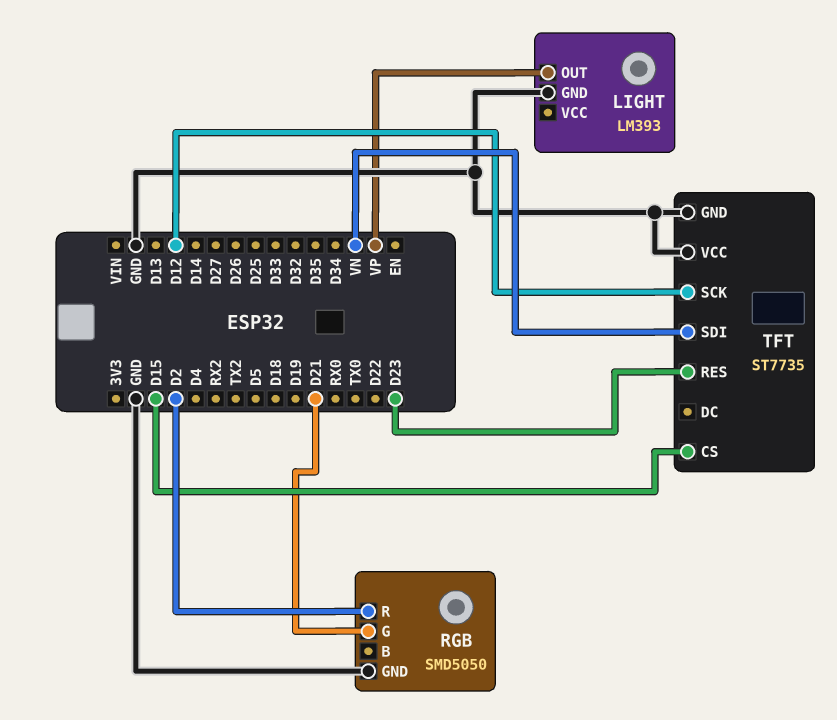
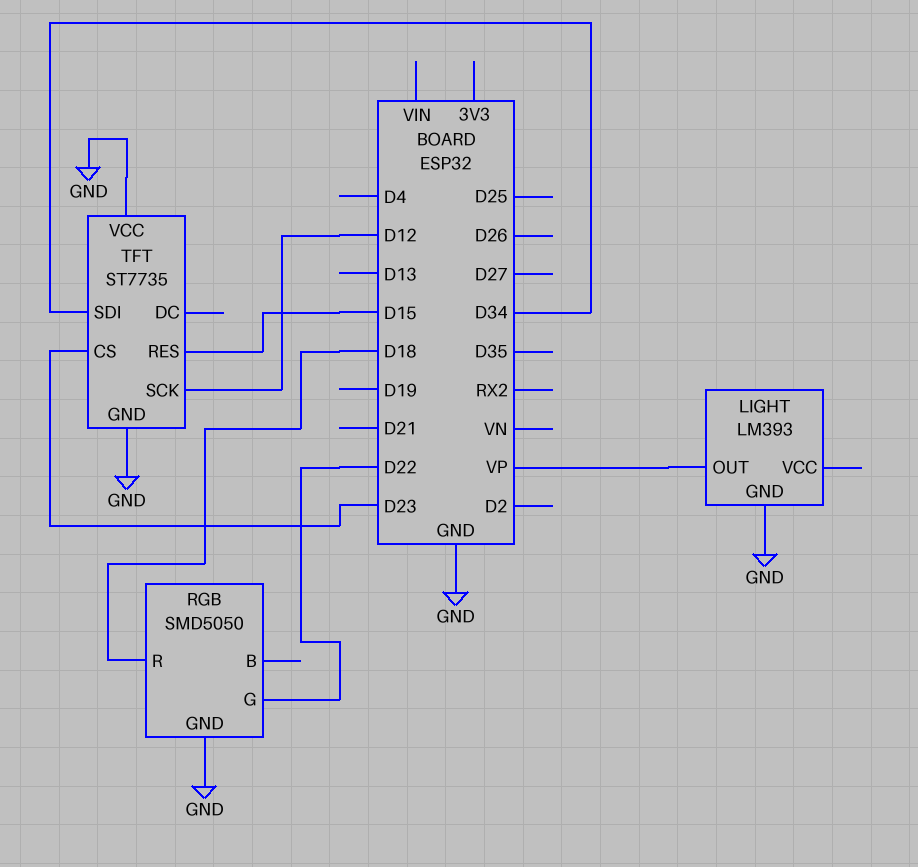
RGB pin G: D21 -> D22
RGB pin R: D2 -> D18
TFT pin CS: D15 -> D23
TFT pin RES: D23 -> D15
TFT pin SDI: VN -> D34

